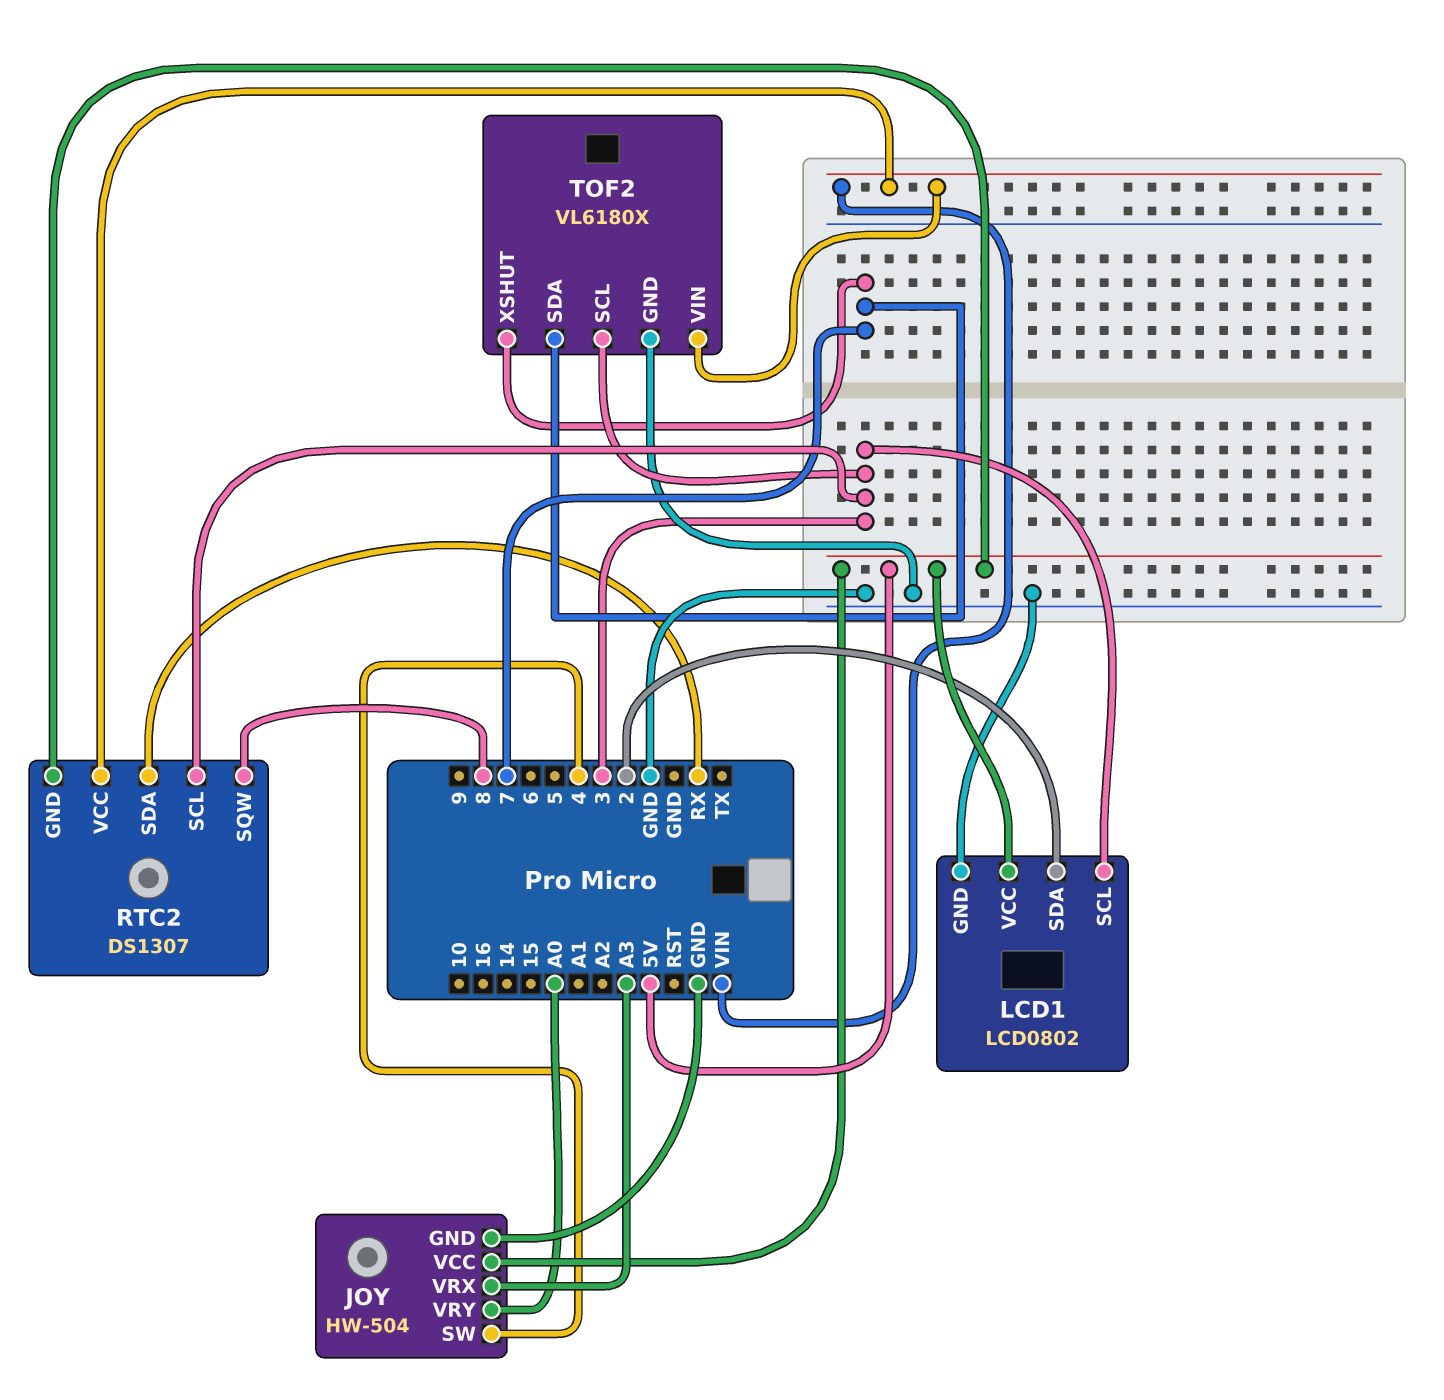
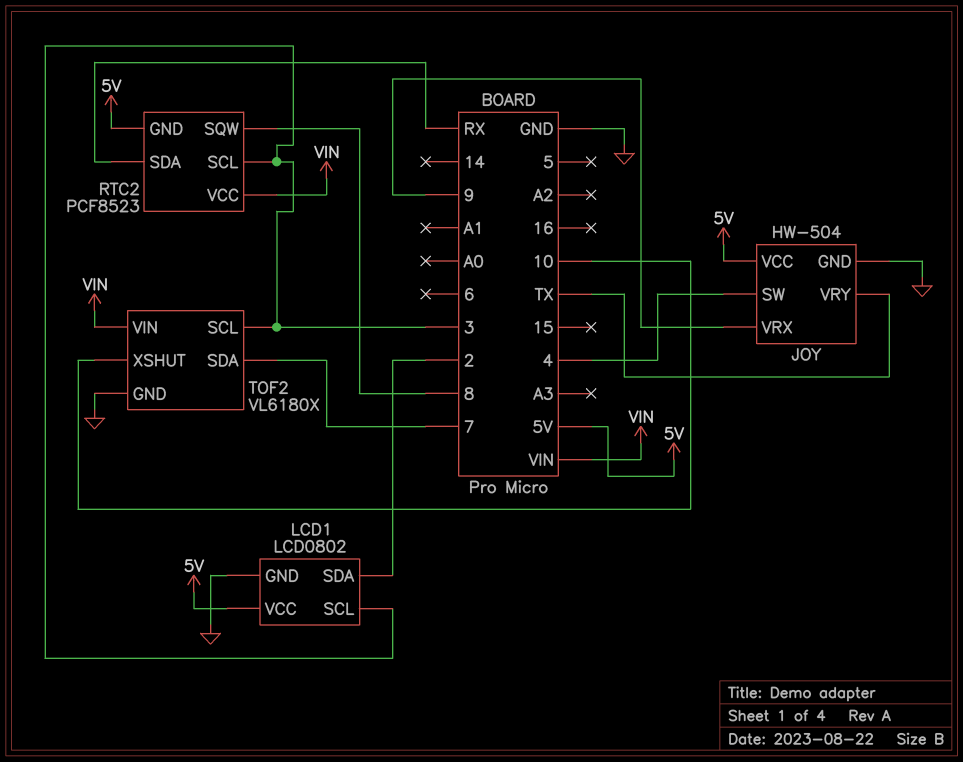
JOY pin VRX: A3 -> 9
JOY pin VRY: A0 -> TX
RTC2: DS1307 -> PCF8523
TOF2 pin XSHUT: 7 -> 10

